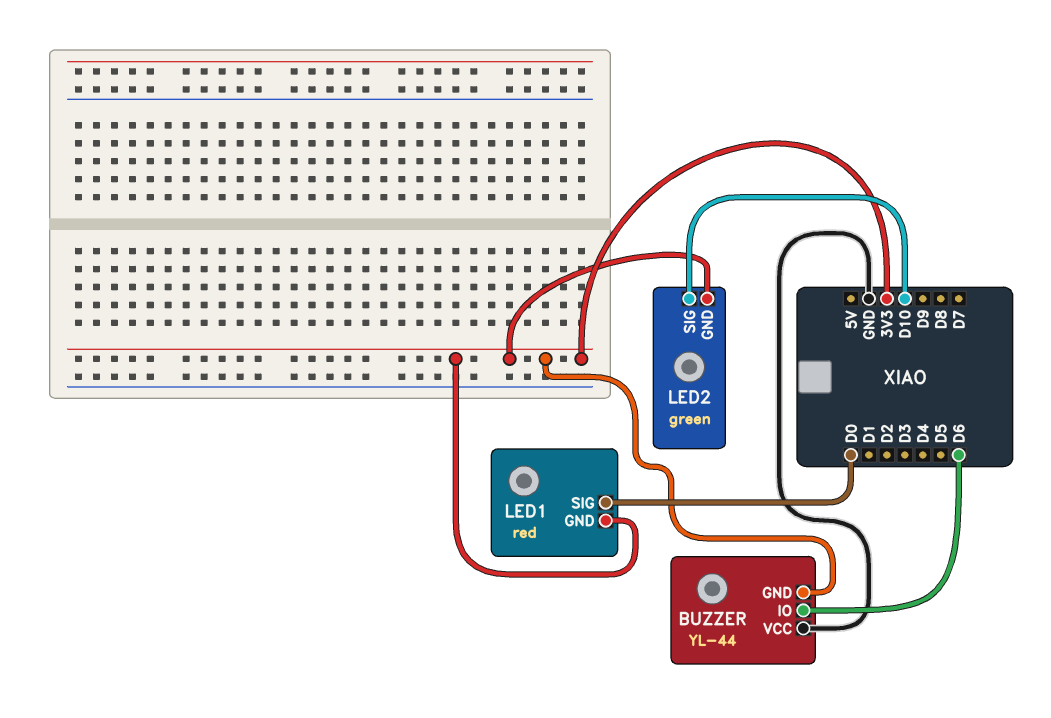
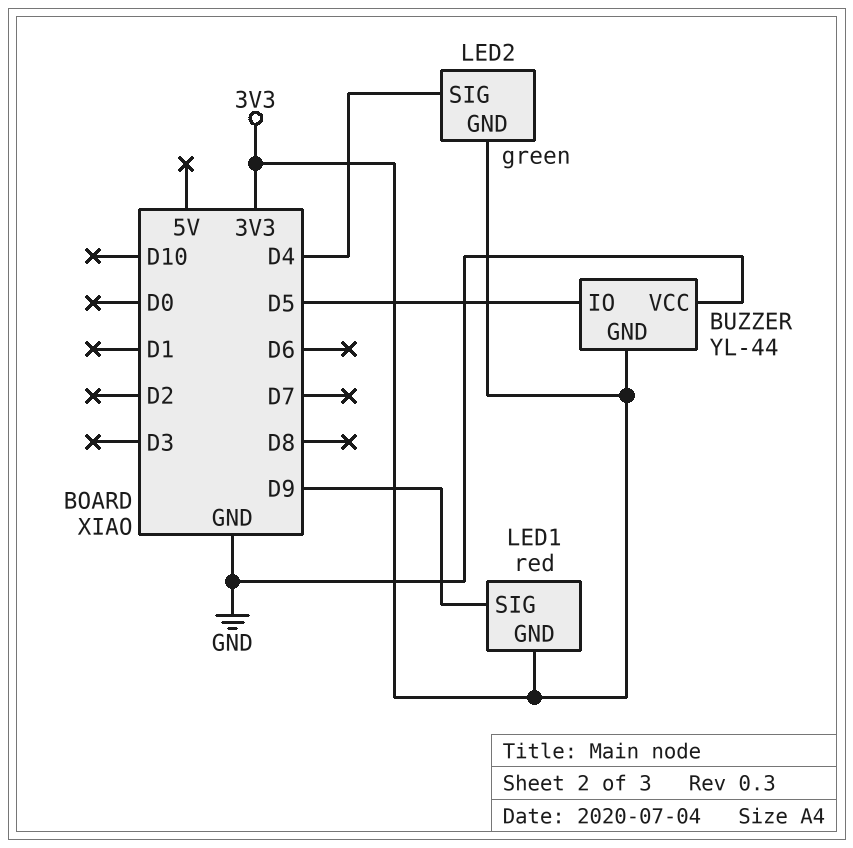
BUZZER pin IO: D6 -> D5
LED1 pin SIG: D0 -> D9
LED2 pin SIG: D10 -> D4

